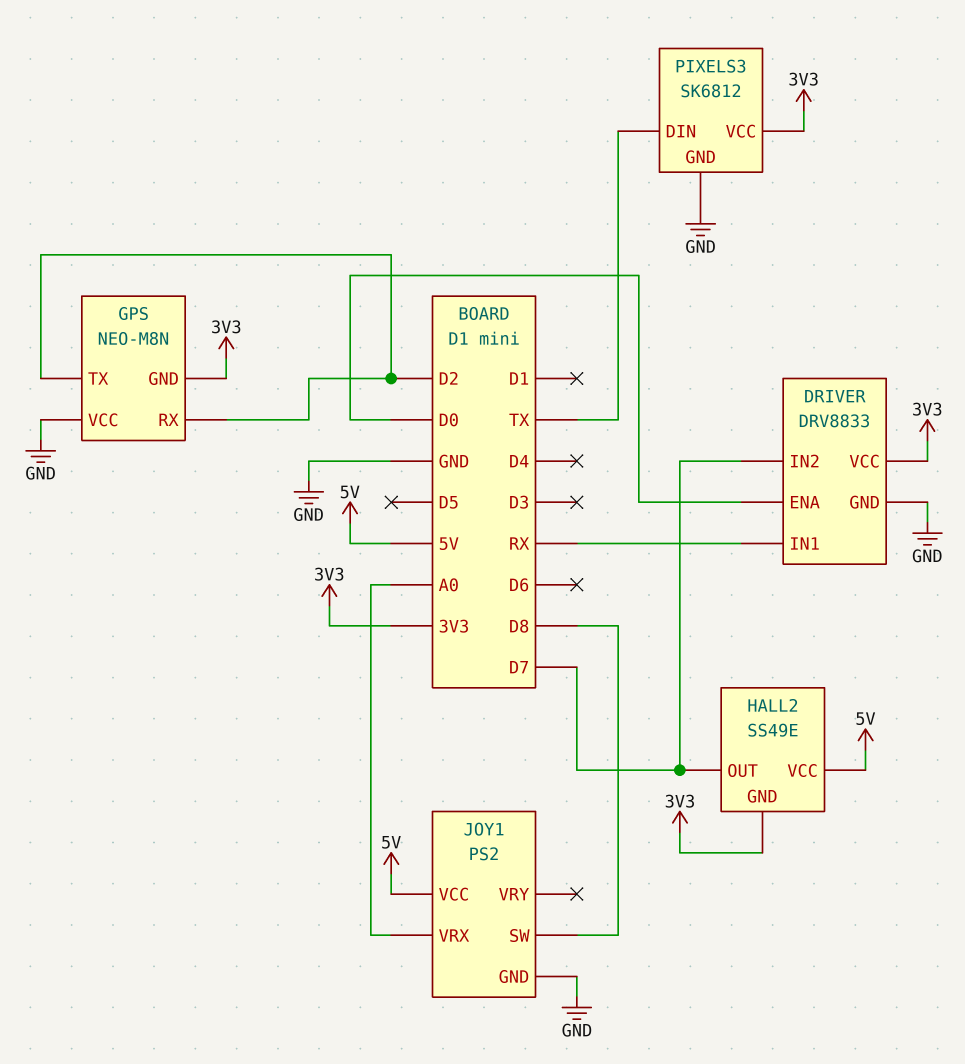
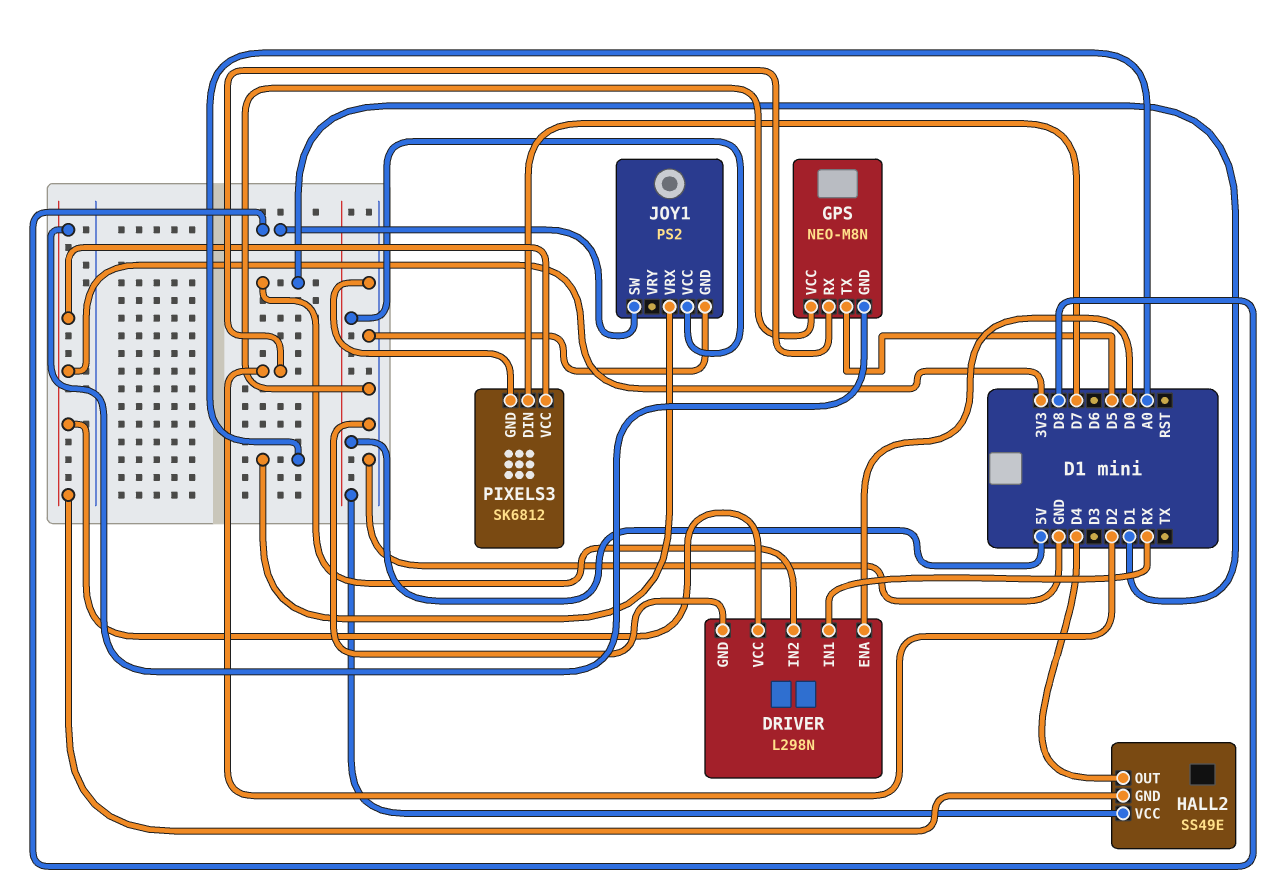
DRIVER: DRV8833 -> L298N
DRIVER pin IN2: D7 -> D1
GPS pin TX: D2 -> D5
HALL2 pin OUT: D7 -> D4
PIXELS3 pin DIN: TX -> D7

